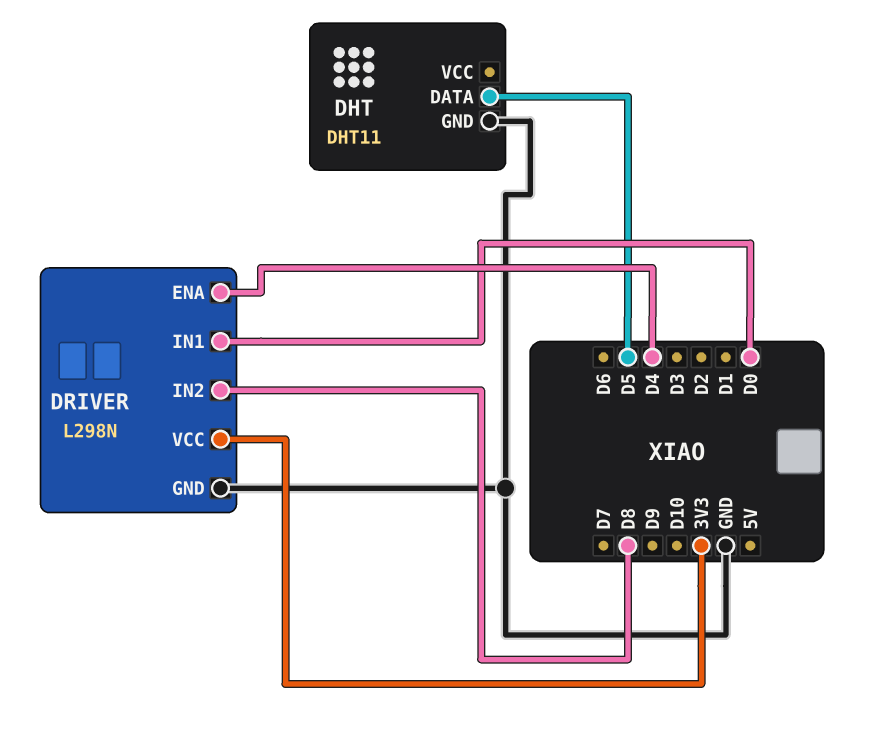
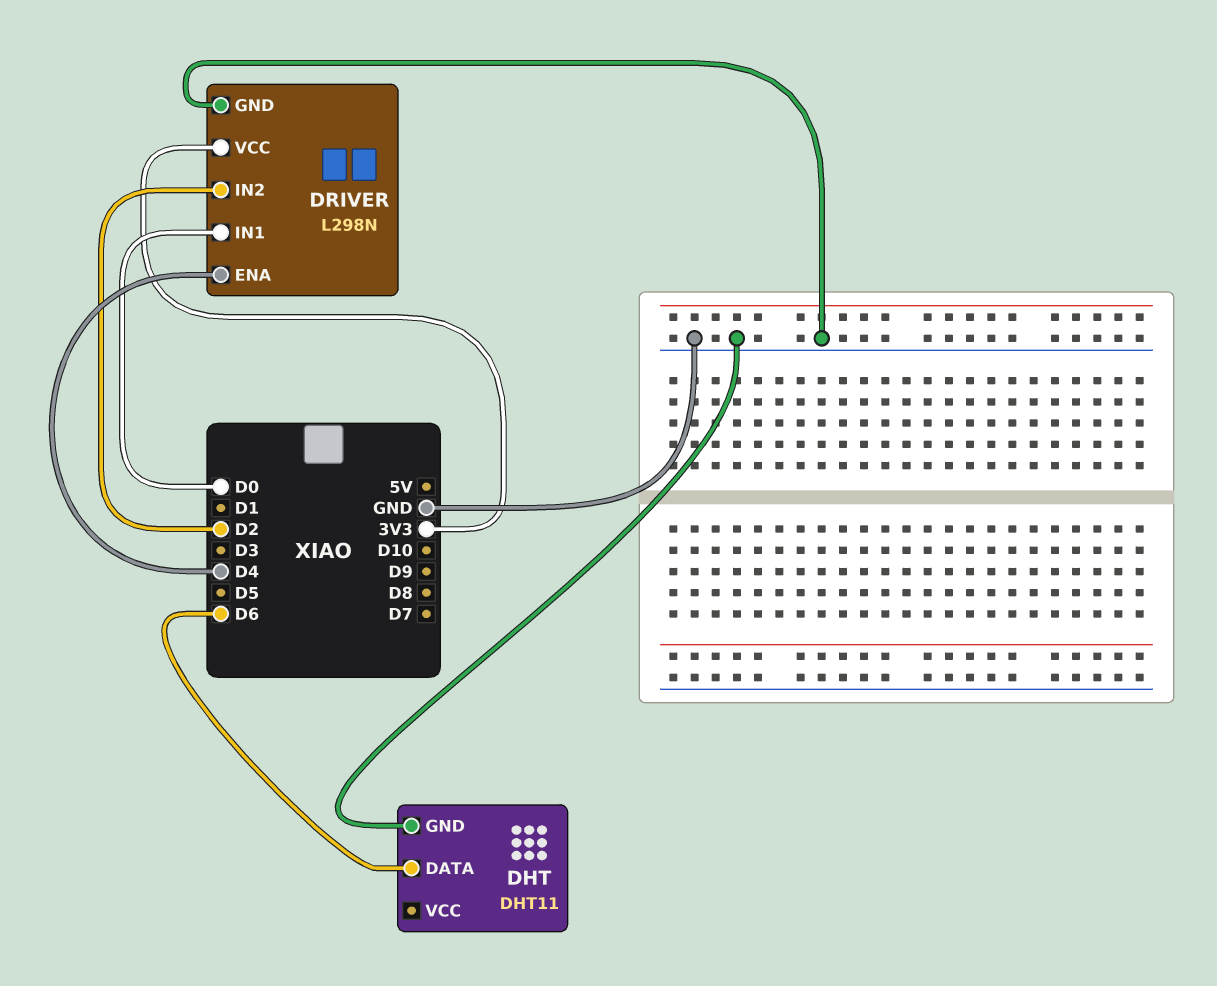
DHT pin DATA: D5 -> D6
DRIVER pin IN2: D8 -> D2

